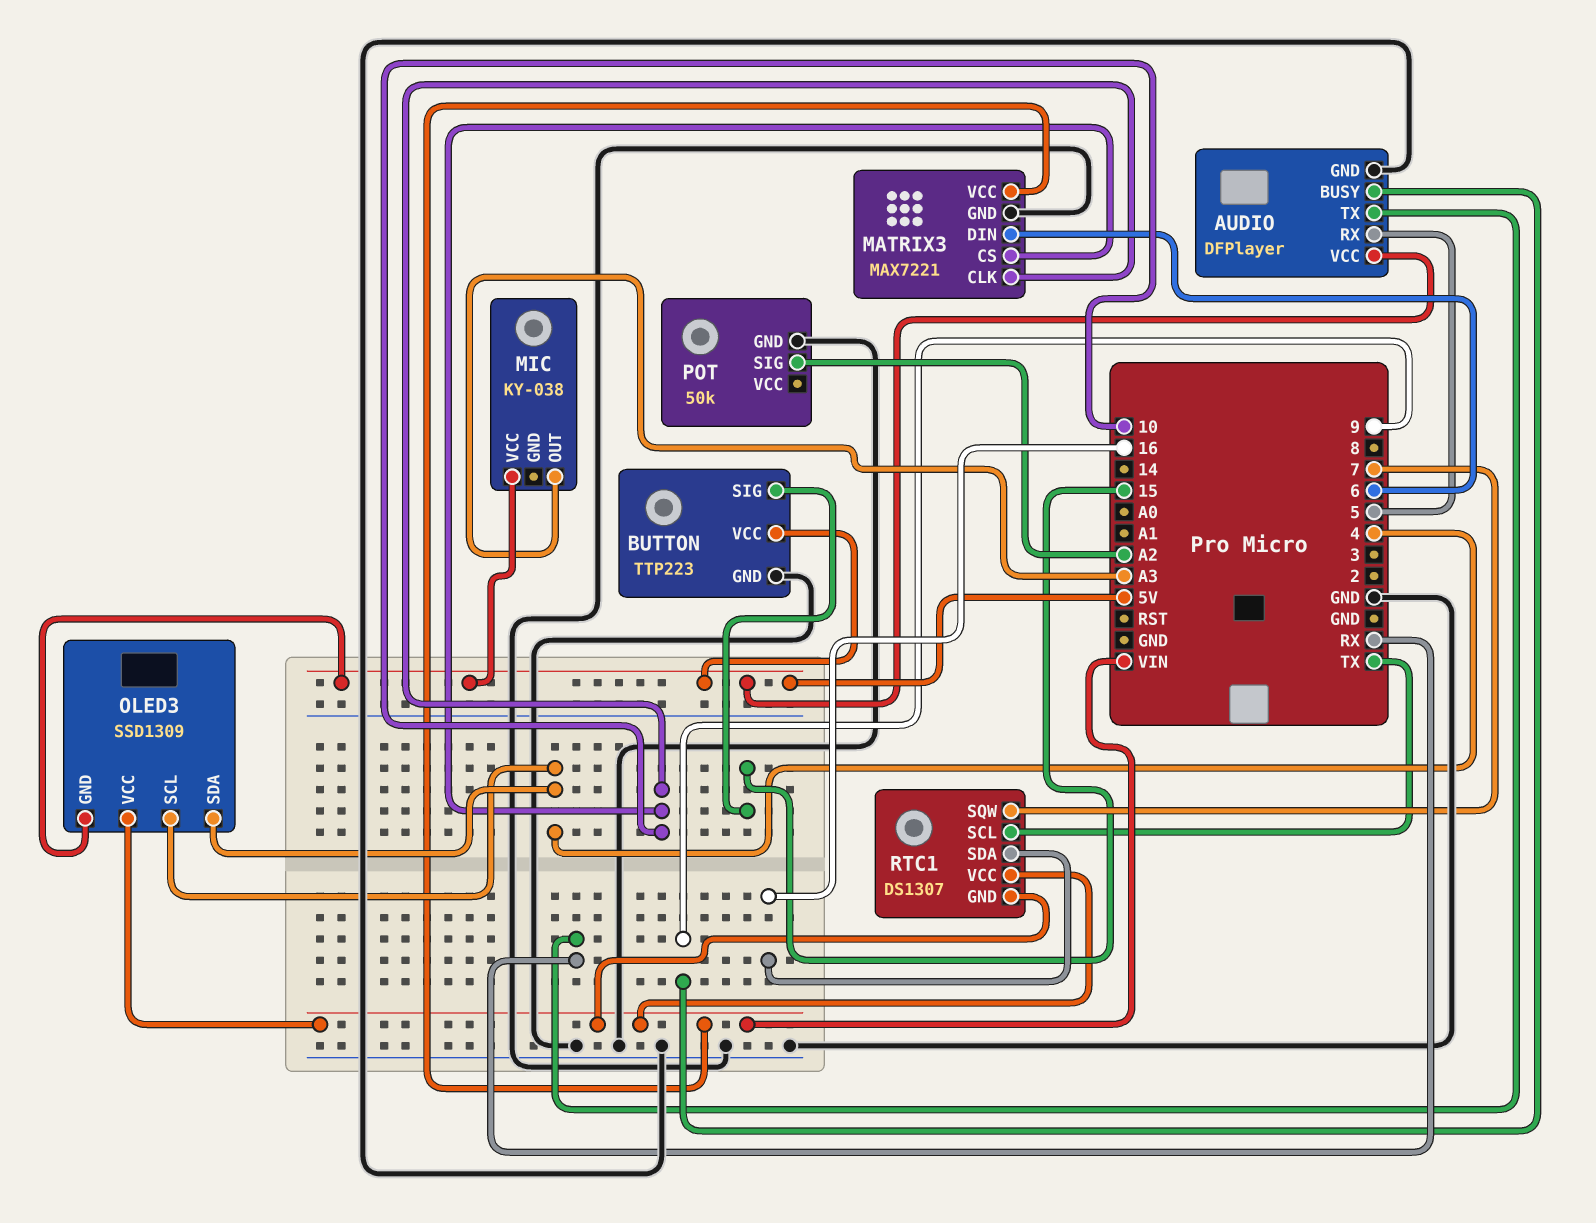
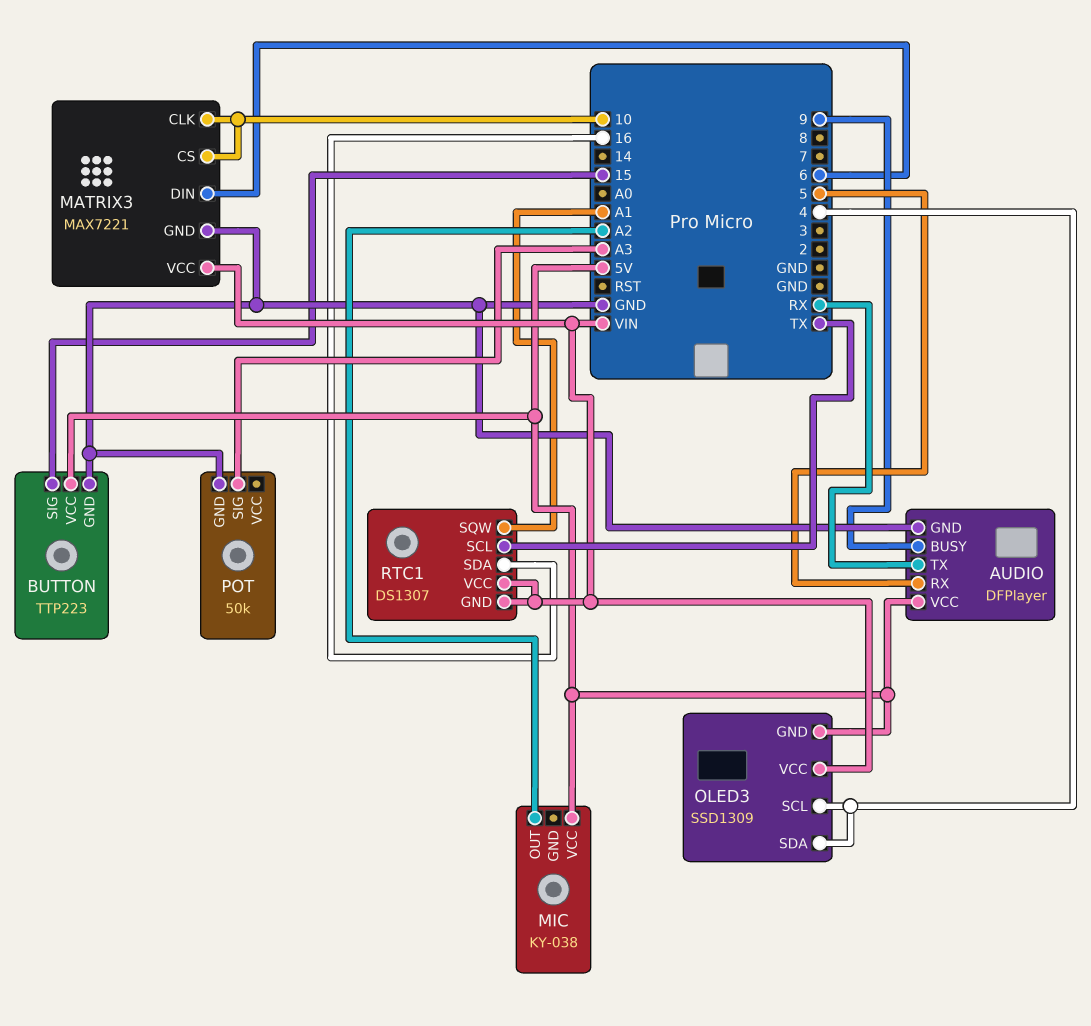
MIC pin OUT: A3 -> A2
POT pin SIG: A2 -> A3
RTC1 pin SQW: 7 -> A1

